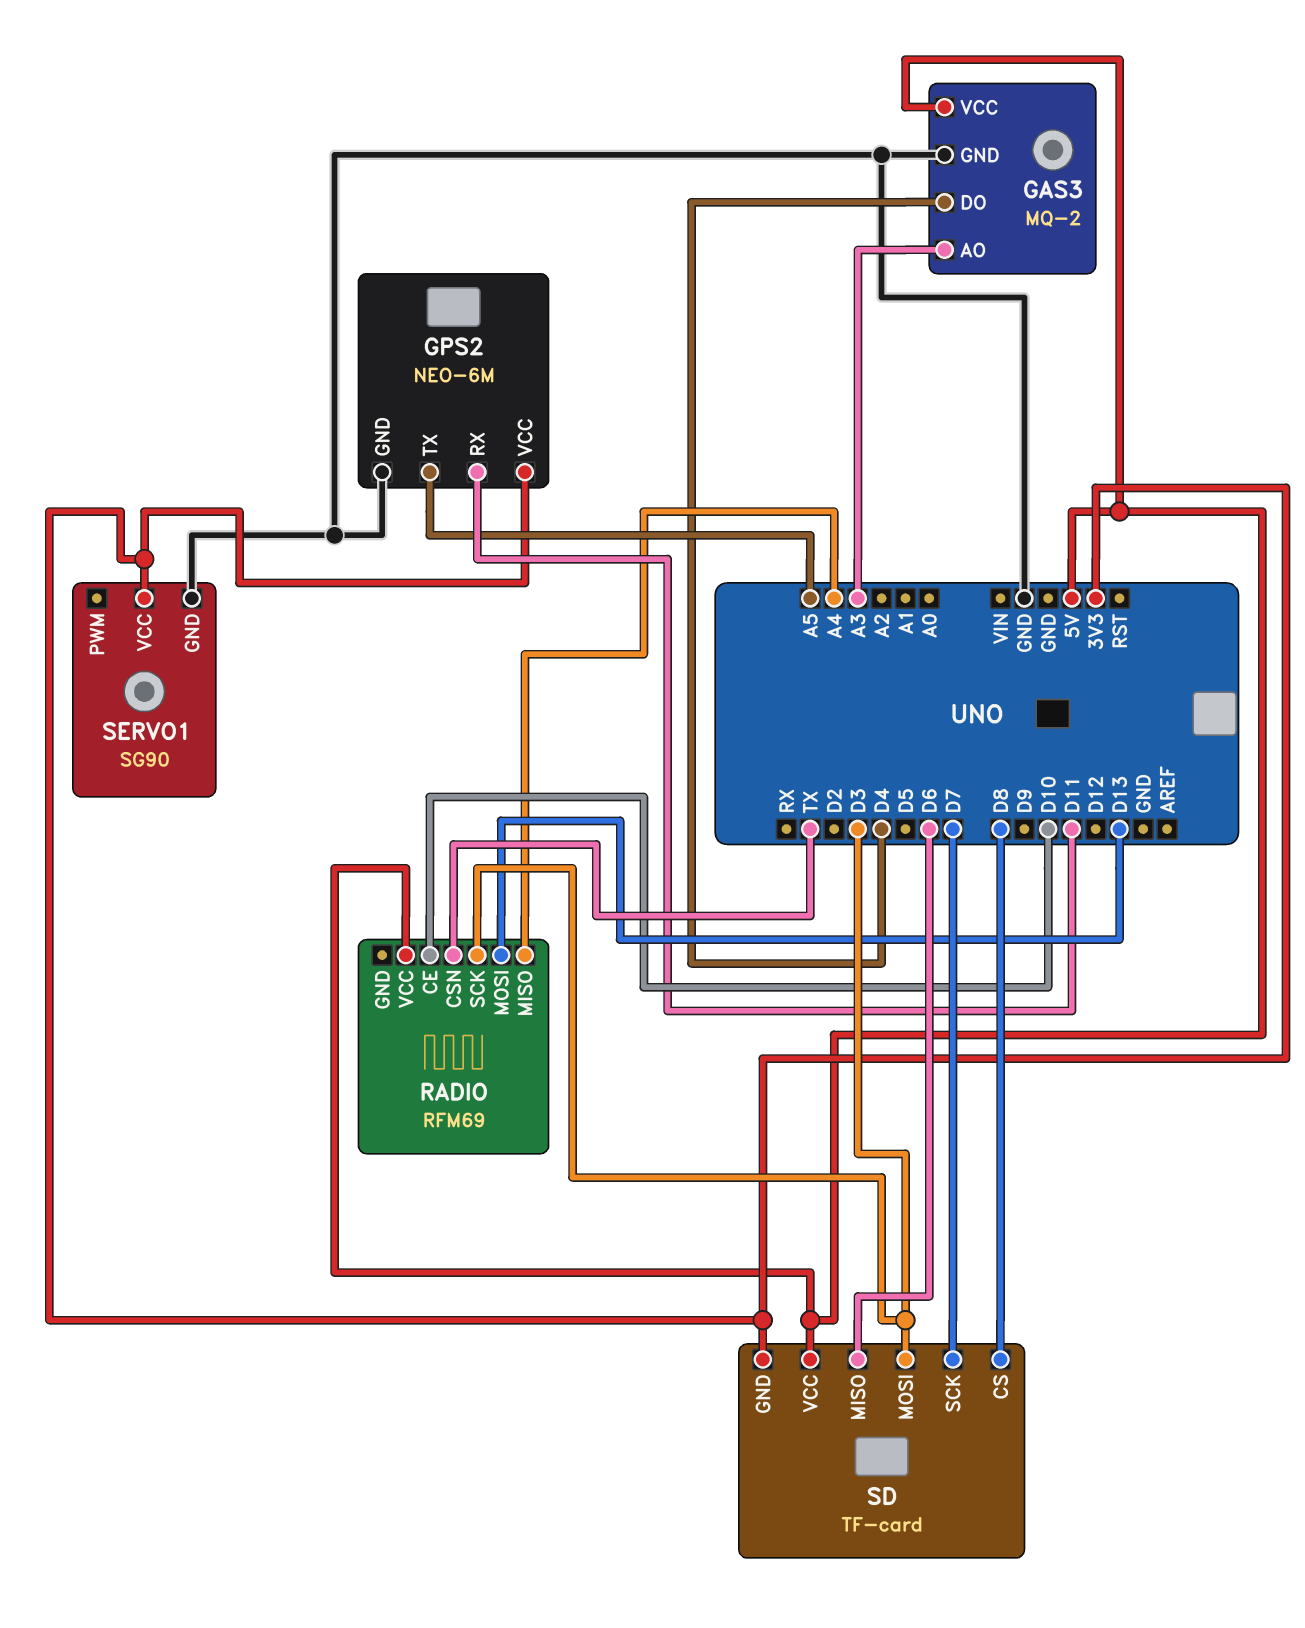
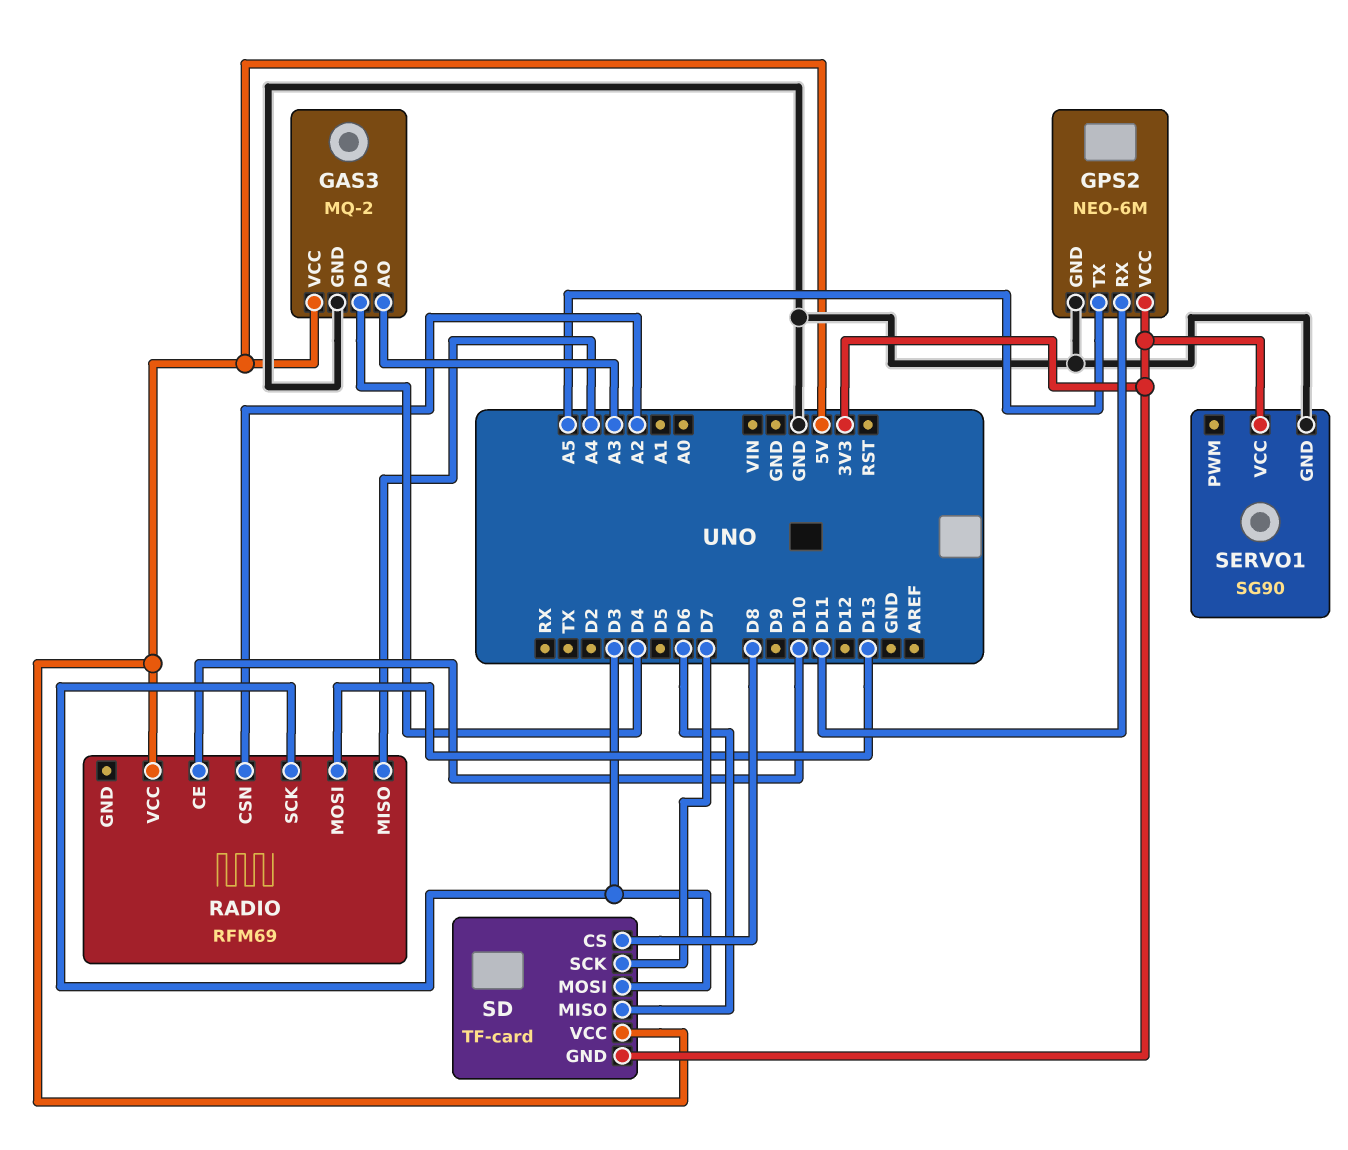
RADIO pin CSN: TX -> A2

